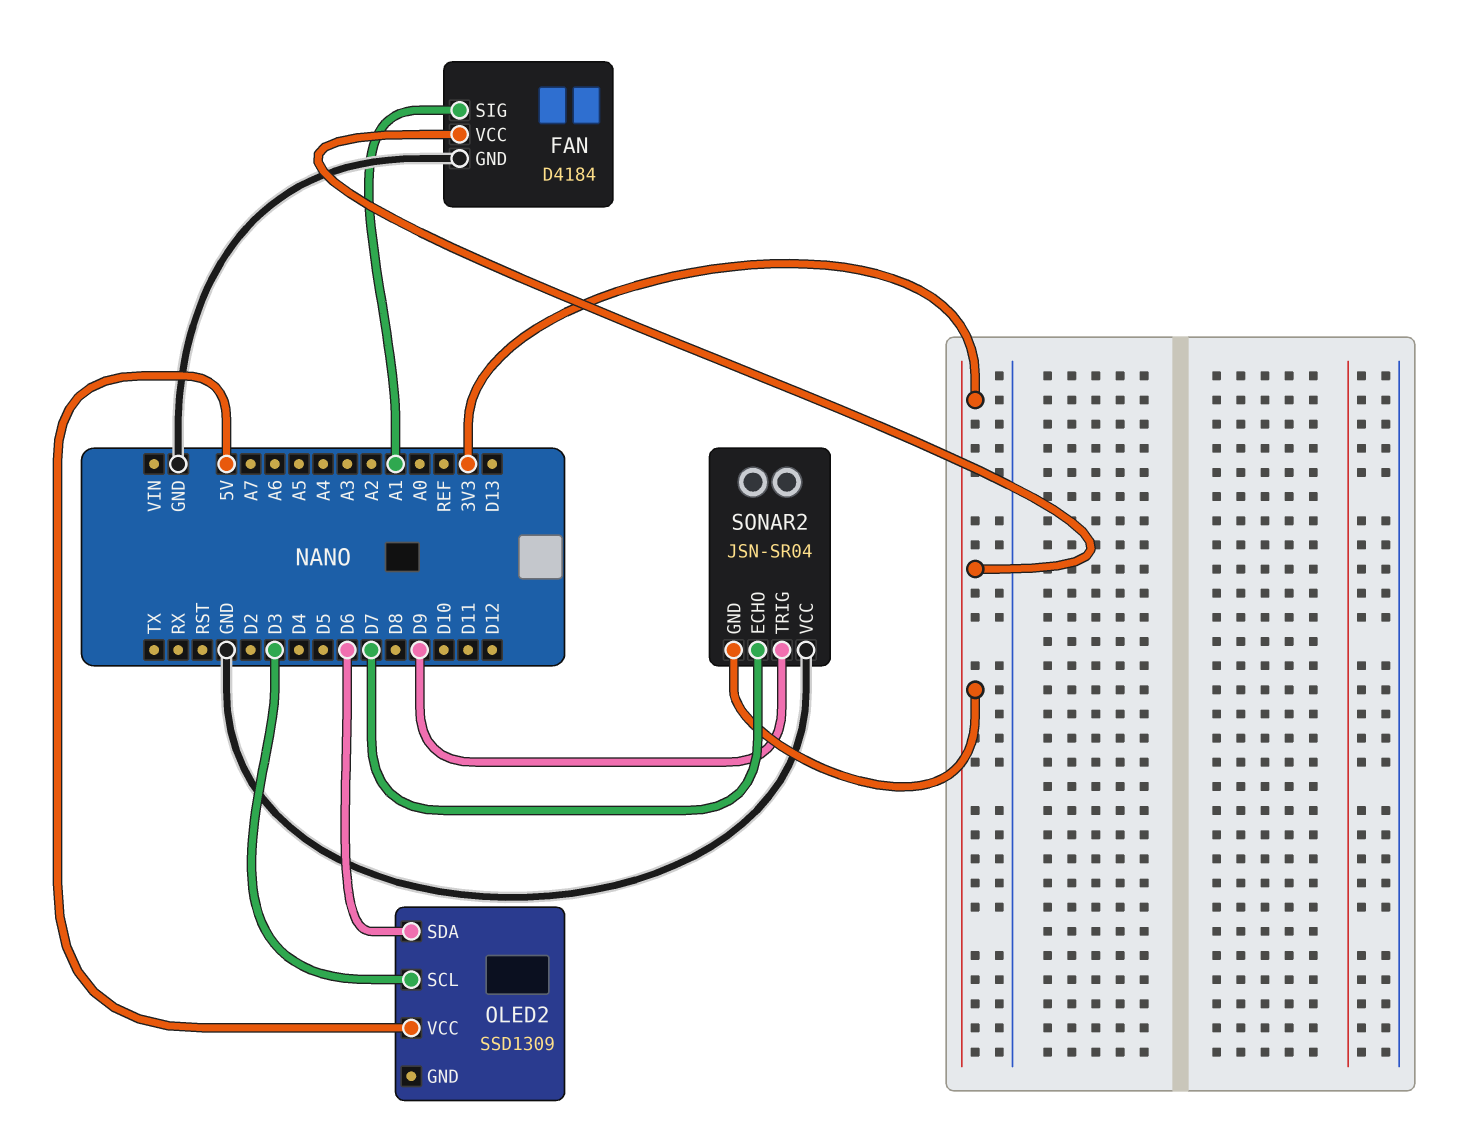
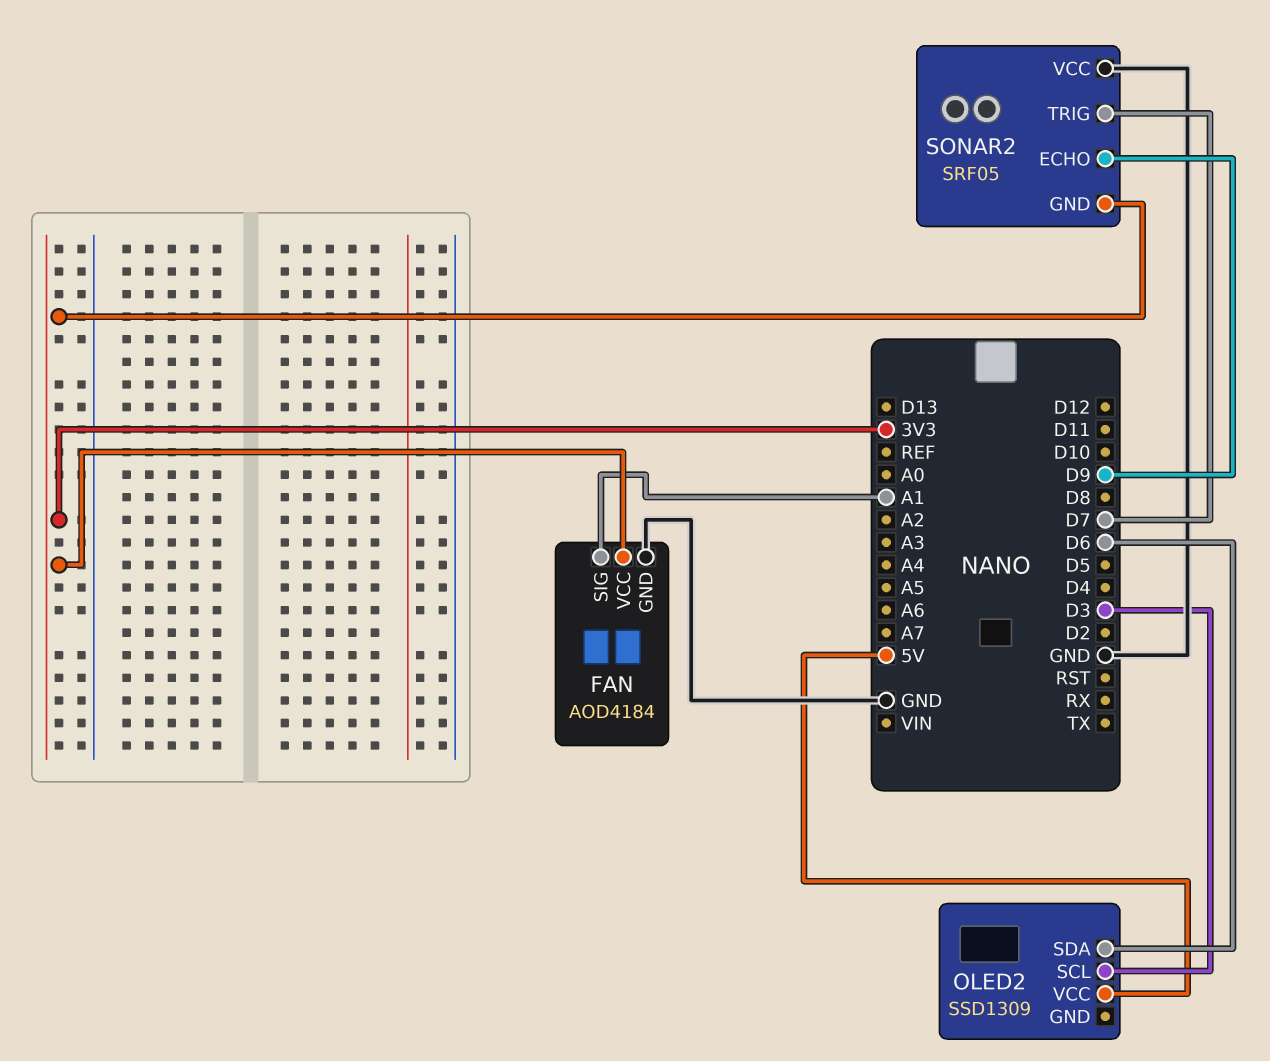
FAN: D4184 -> AOD4184
SONAR2: JSN-SR04 -> SRF05
SONAR2 pin ECHO: D7 -> D9
SONAR2 pin TRIG: D9 -> D7

